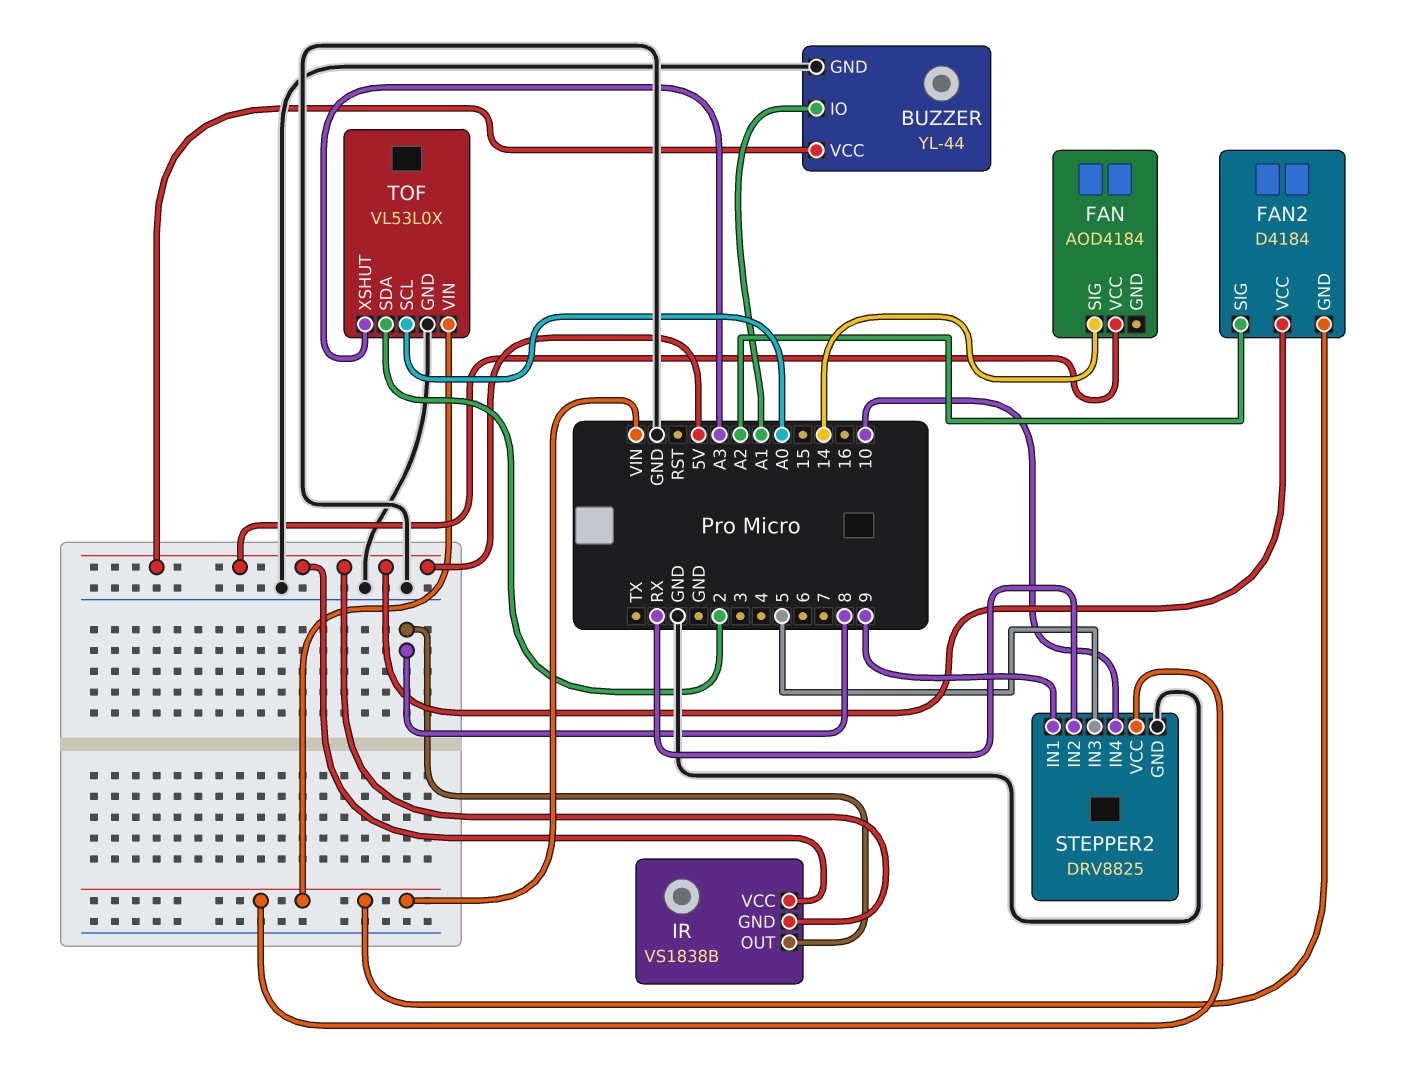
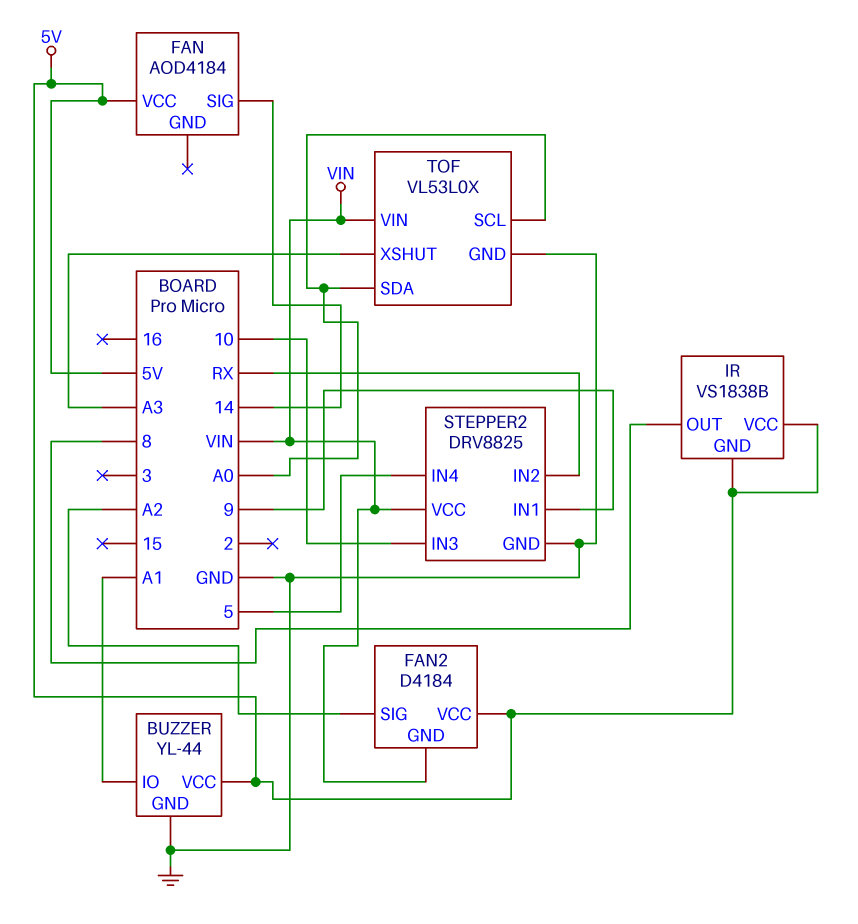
STEPPER2 pin IN3: 5 -> 10
STEPPER2 pin IN4: 10 -> 5
TOF pin SDA: 2 -> A0

